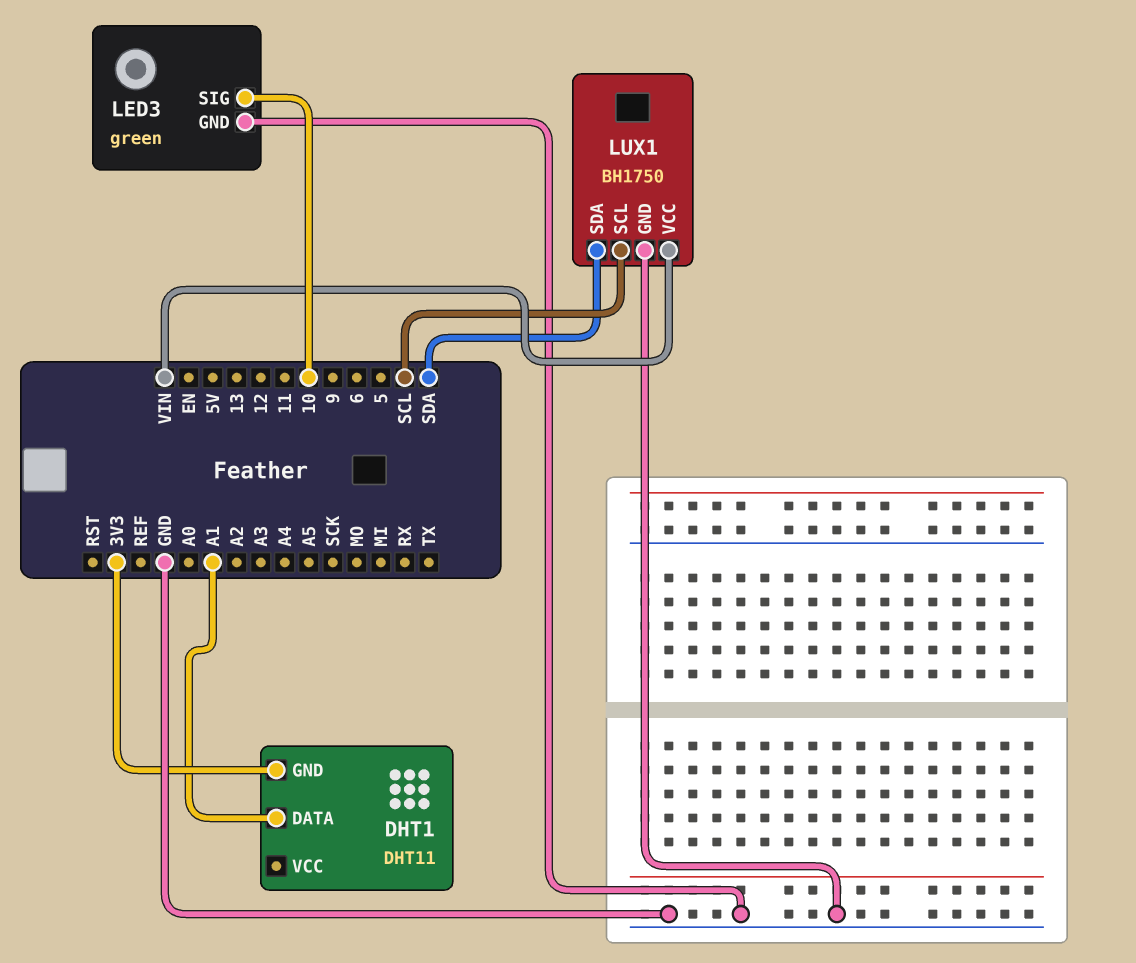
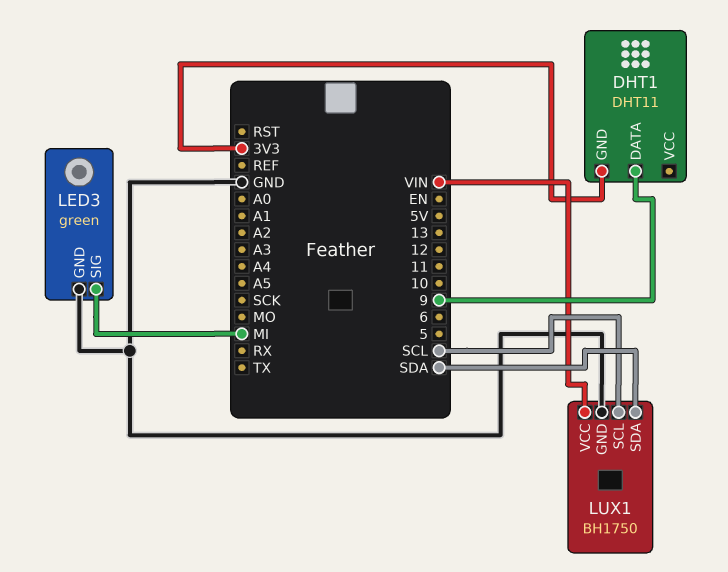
DHT1 pin DATA: A1 -> 9
LED3 pin SIG: 10 -> MI

